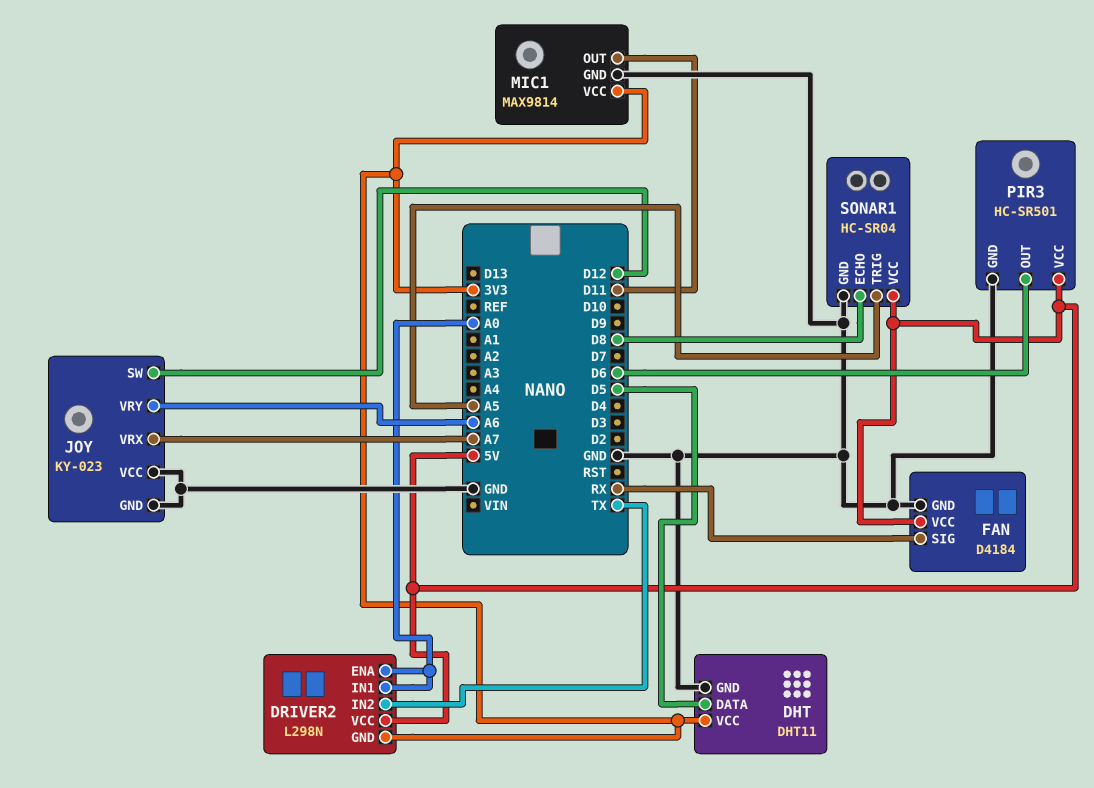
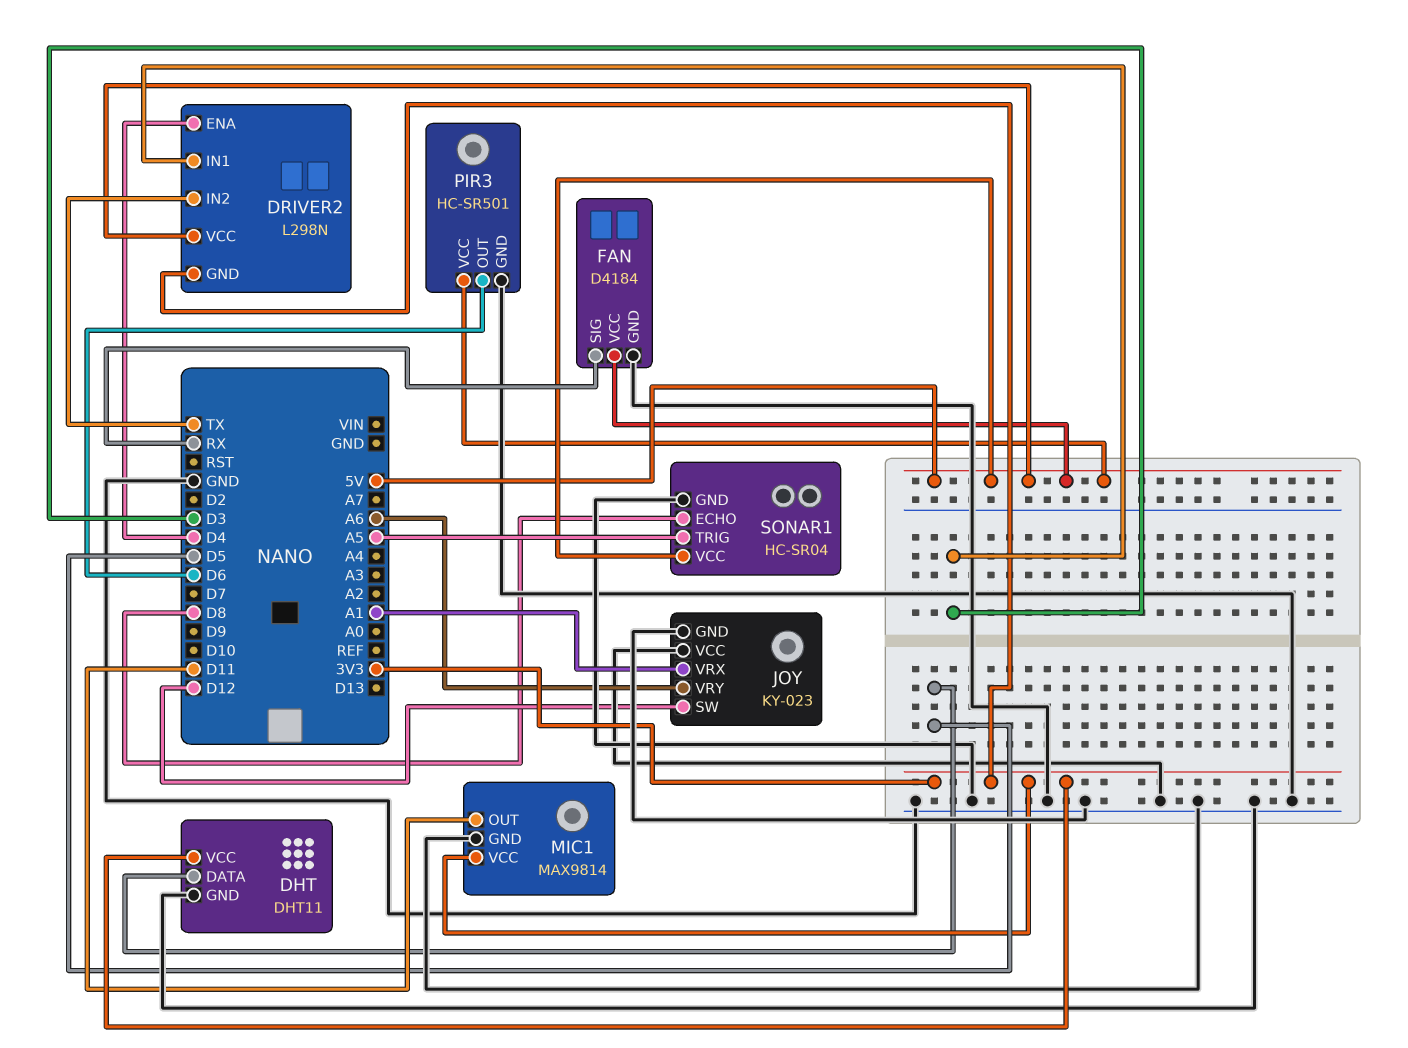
DRIVER2 pin ENA: A0 -> D4
DRIVER2 pin IN1: A0 -> D3
JOY pin VRX: A7 -> A1

